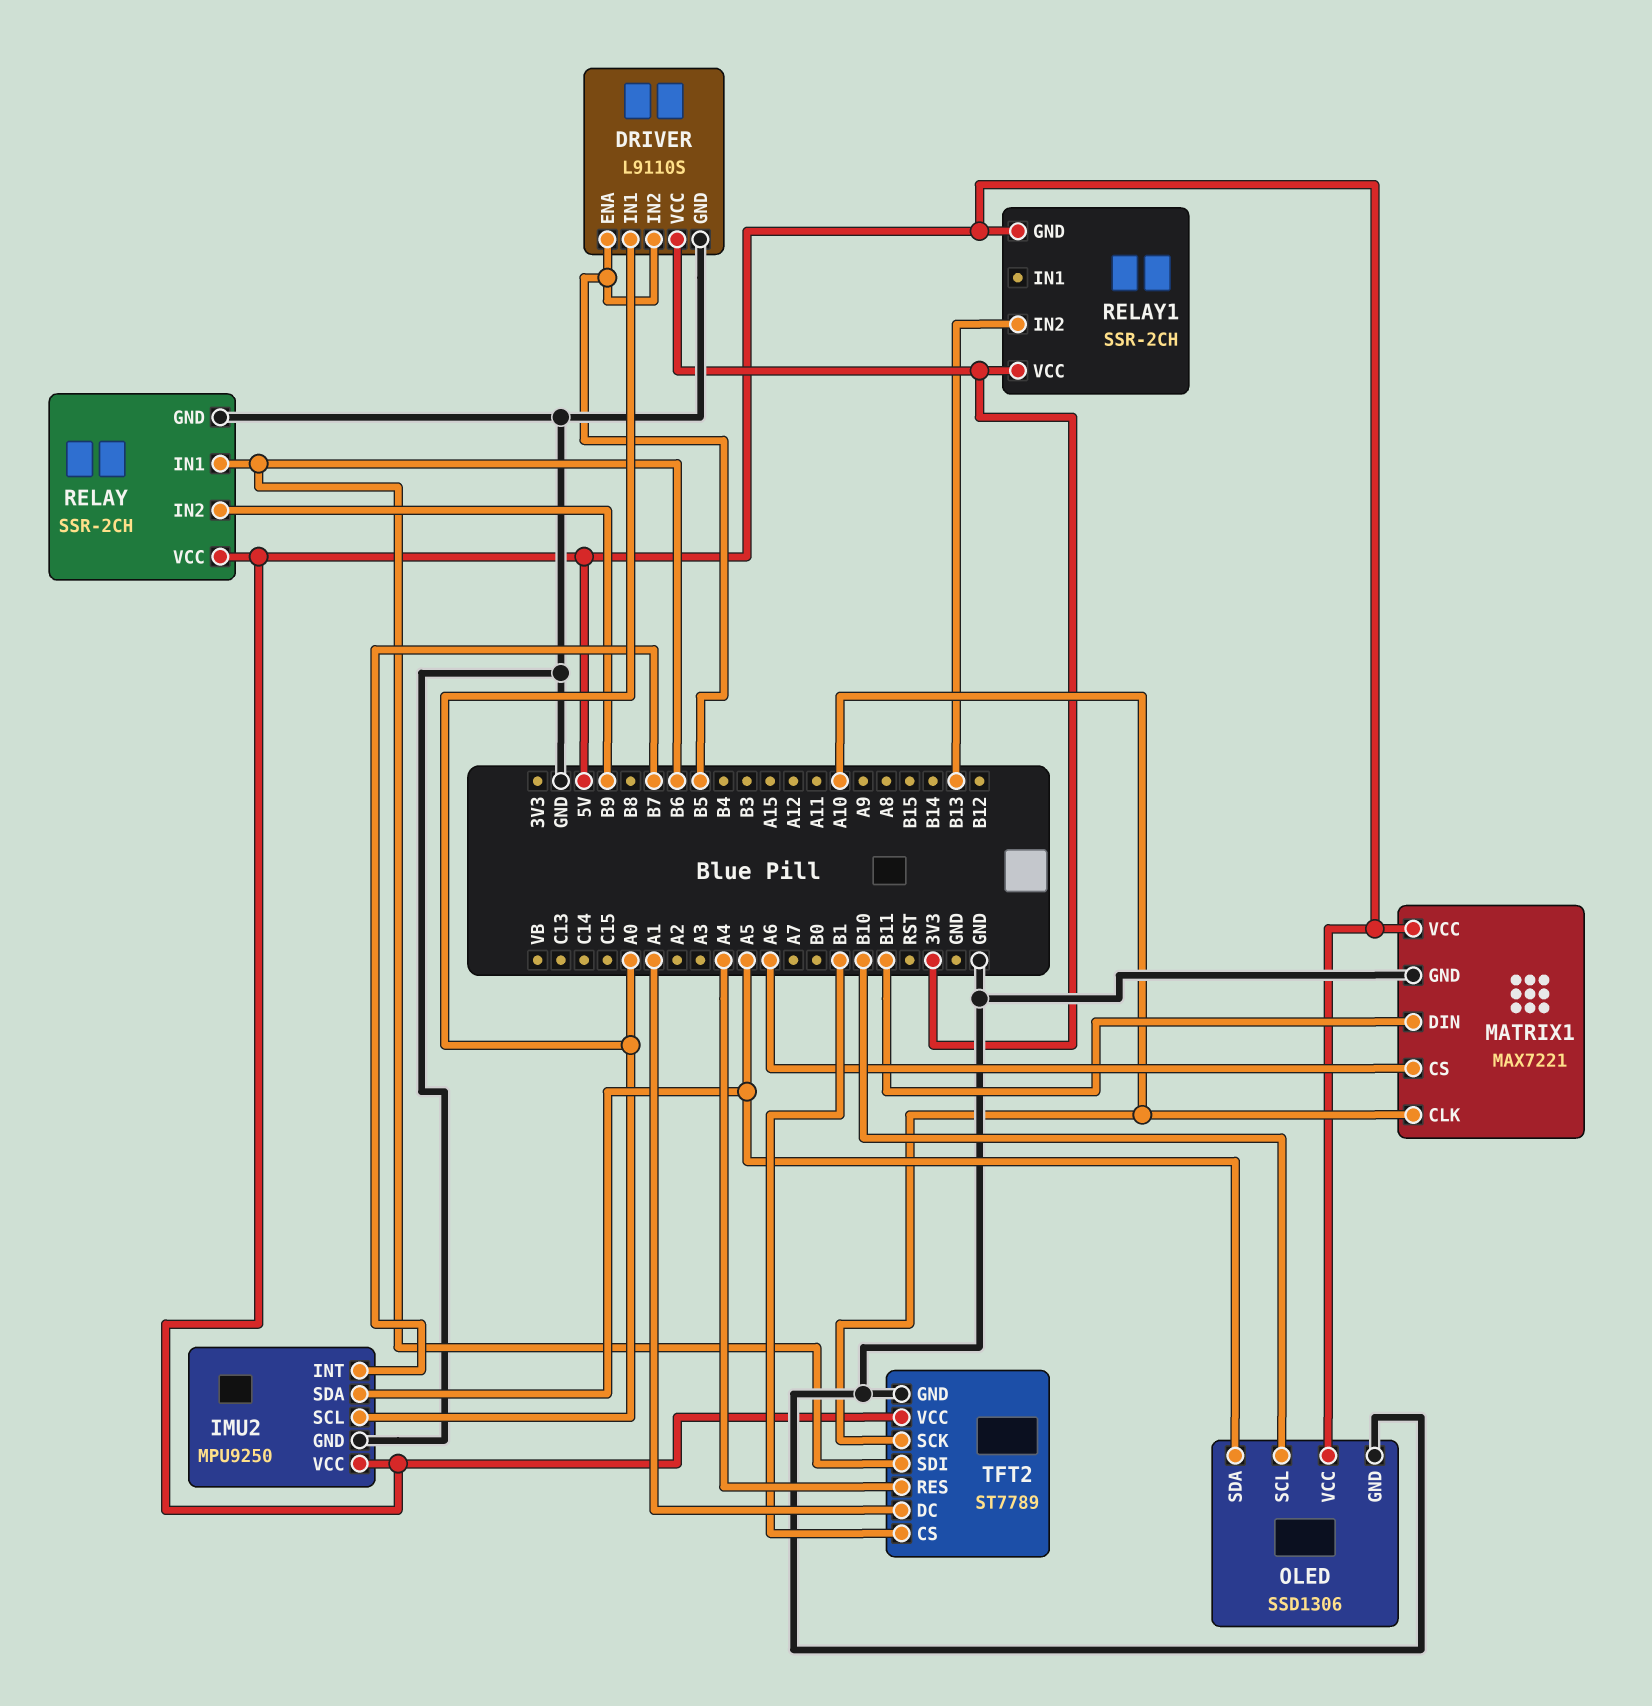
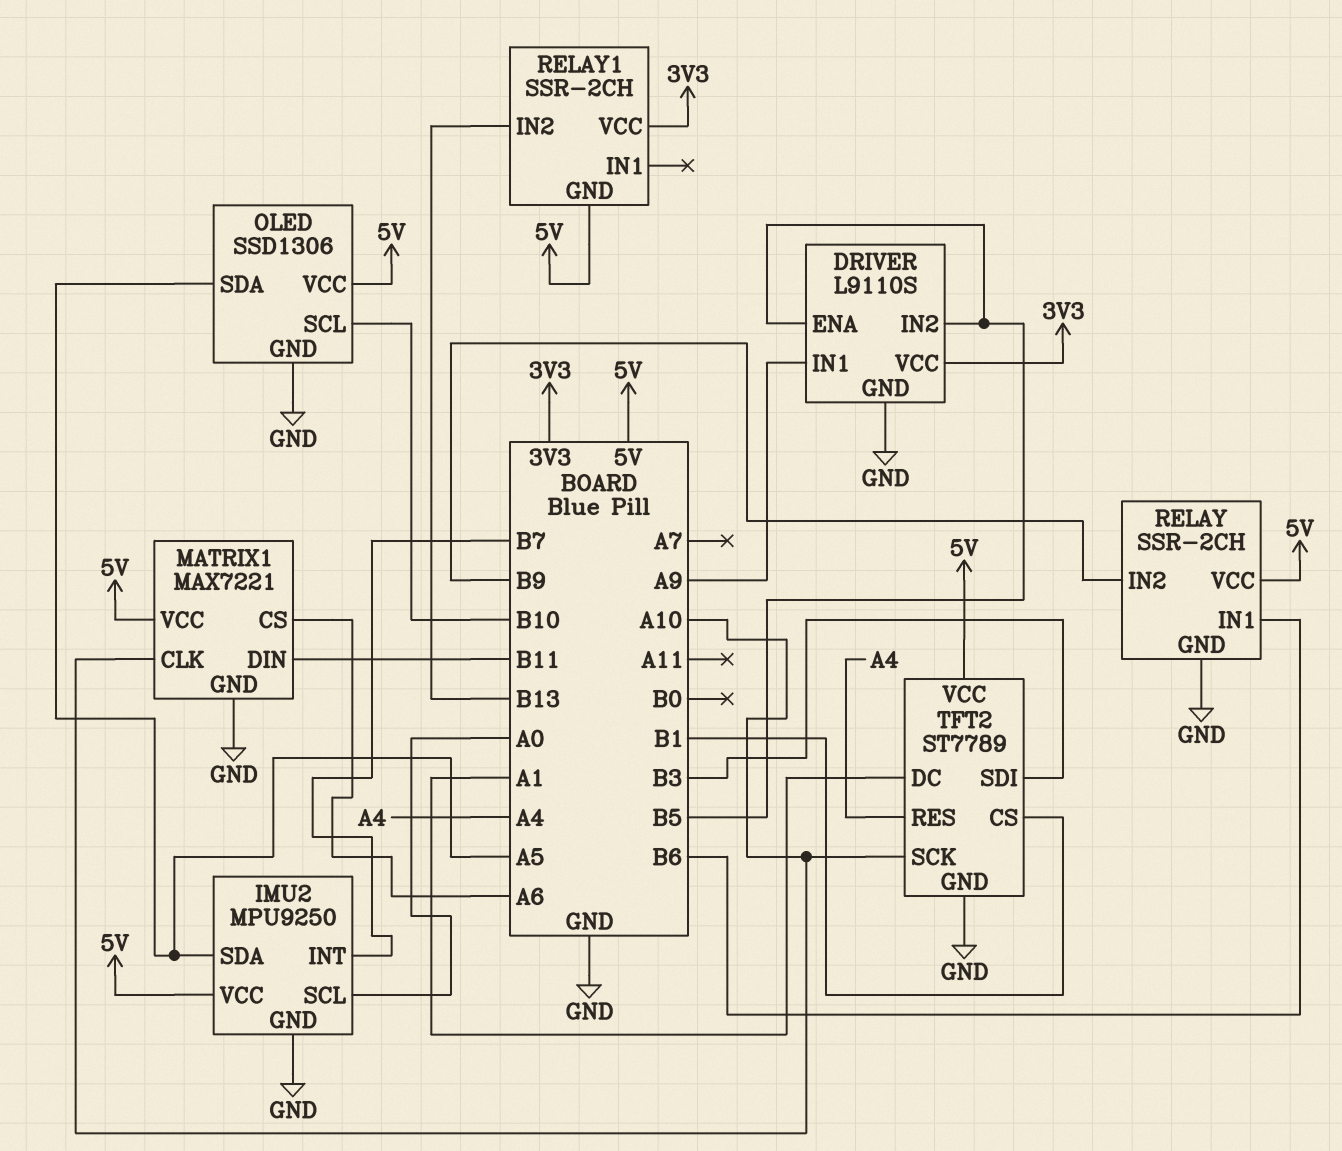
DRIVER pin IN1: A0 -> A9
TFT2 pin SDI: B6 -> B3

